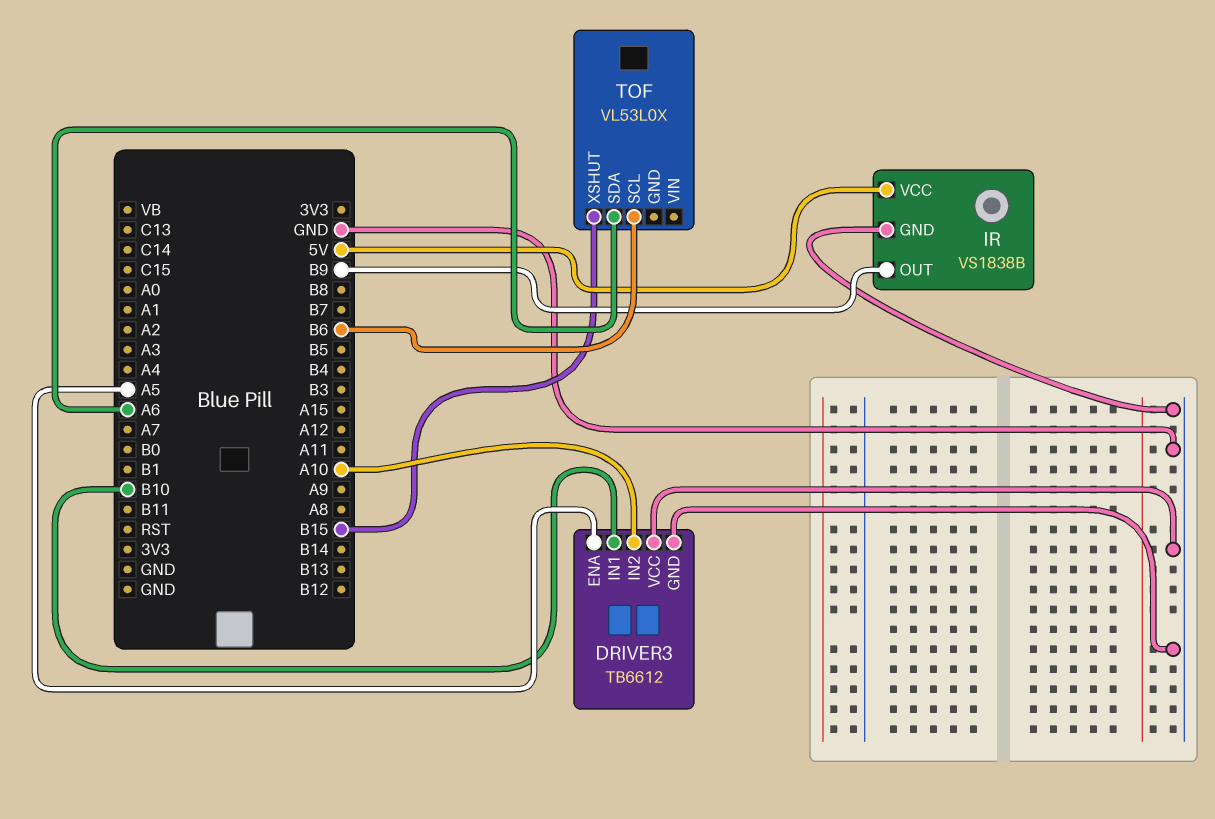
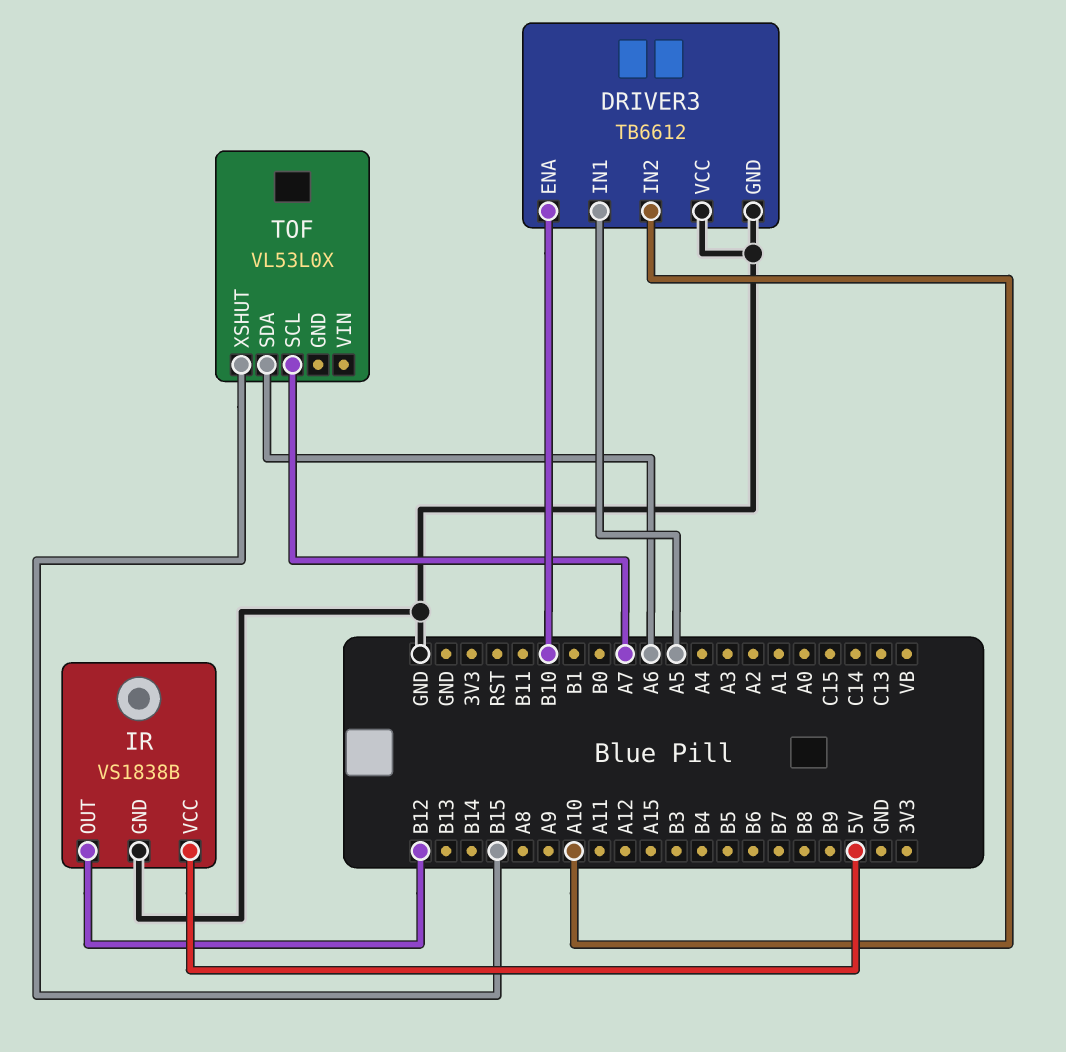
DRIVER3 pin ENA: A5 -> B10
DRIVER3 pin IN1: B10 -> A5
IR pin OUT: B9 -> B12
TOF pin SCL: B6 -> A7

